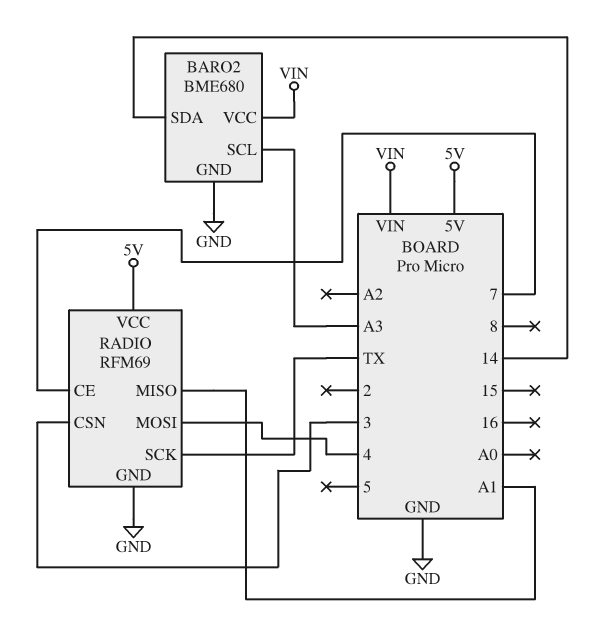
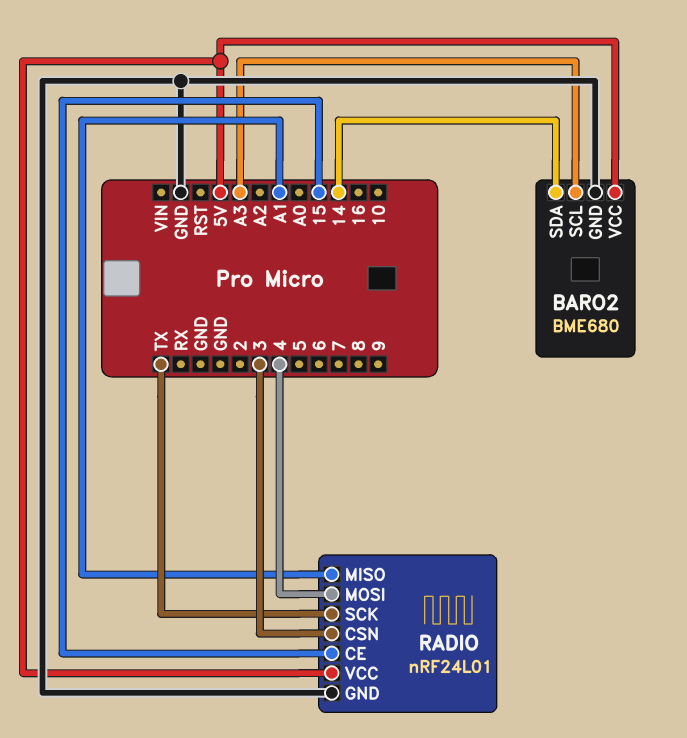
BARO2 pin VCC: VIN -> 5V
RADIO: RFM69 -> nRF24L01
RADIO pin CE: 7 -> 15

